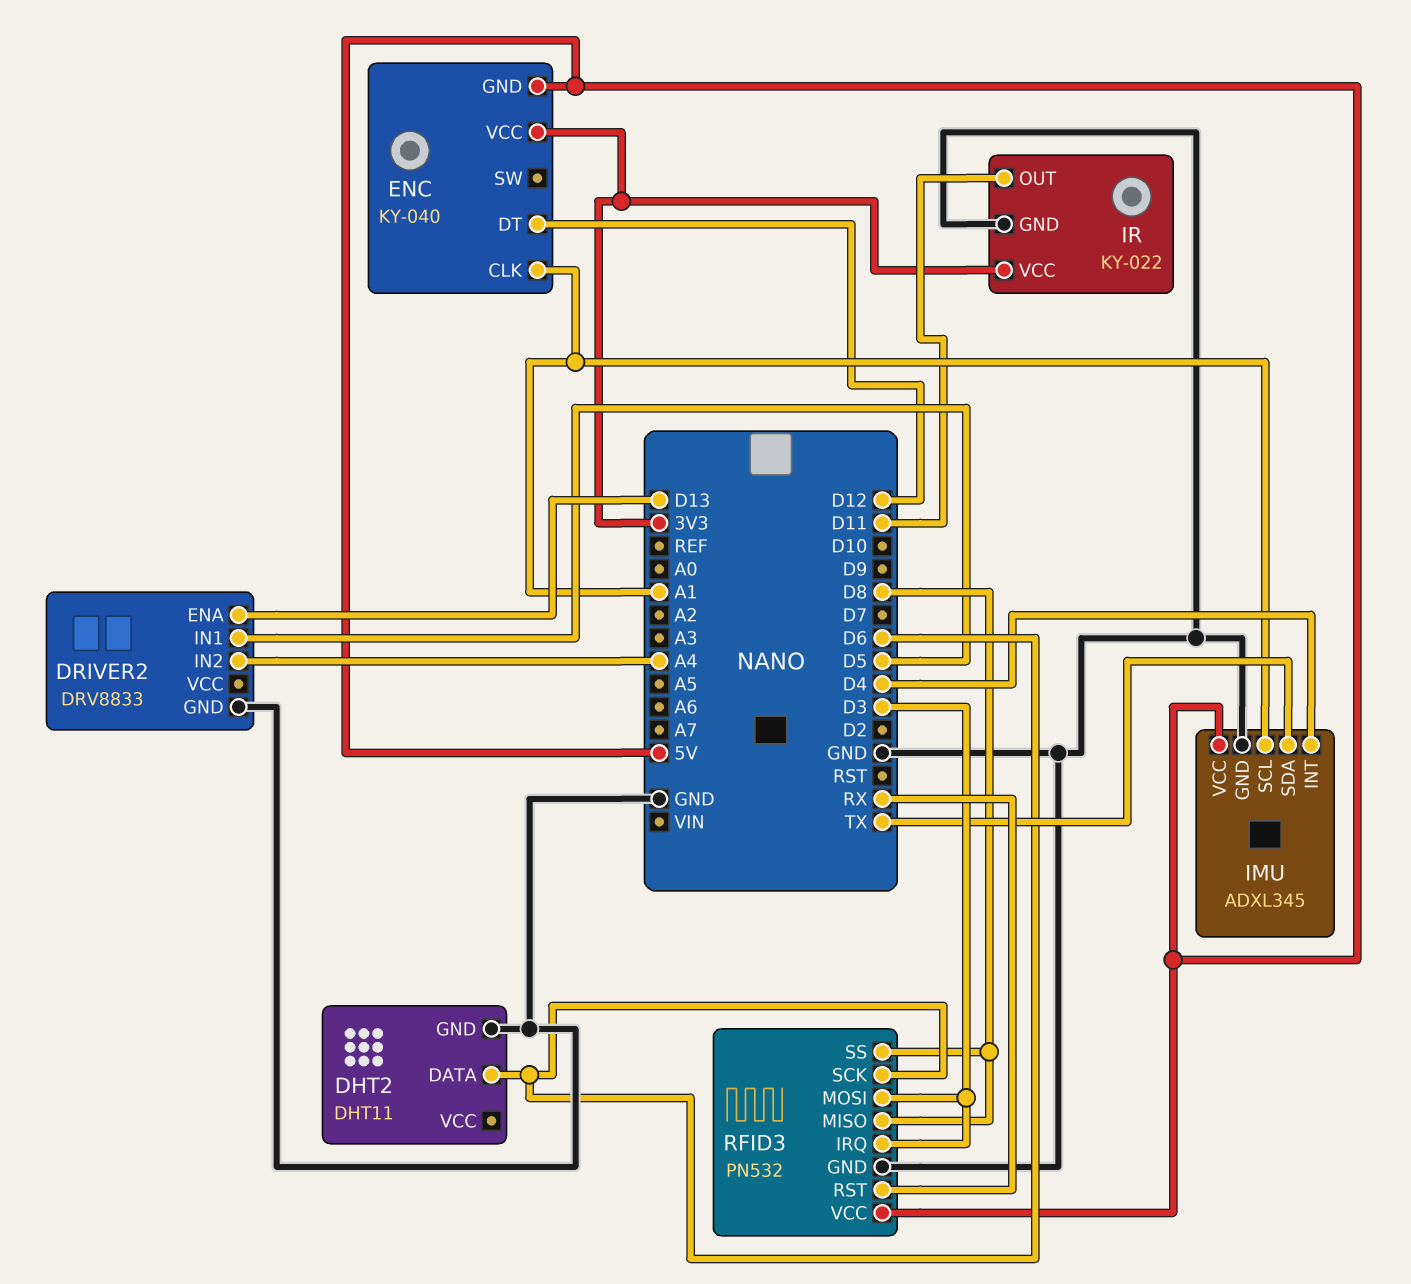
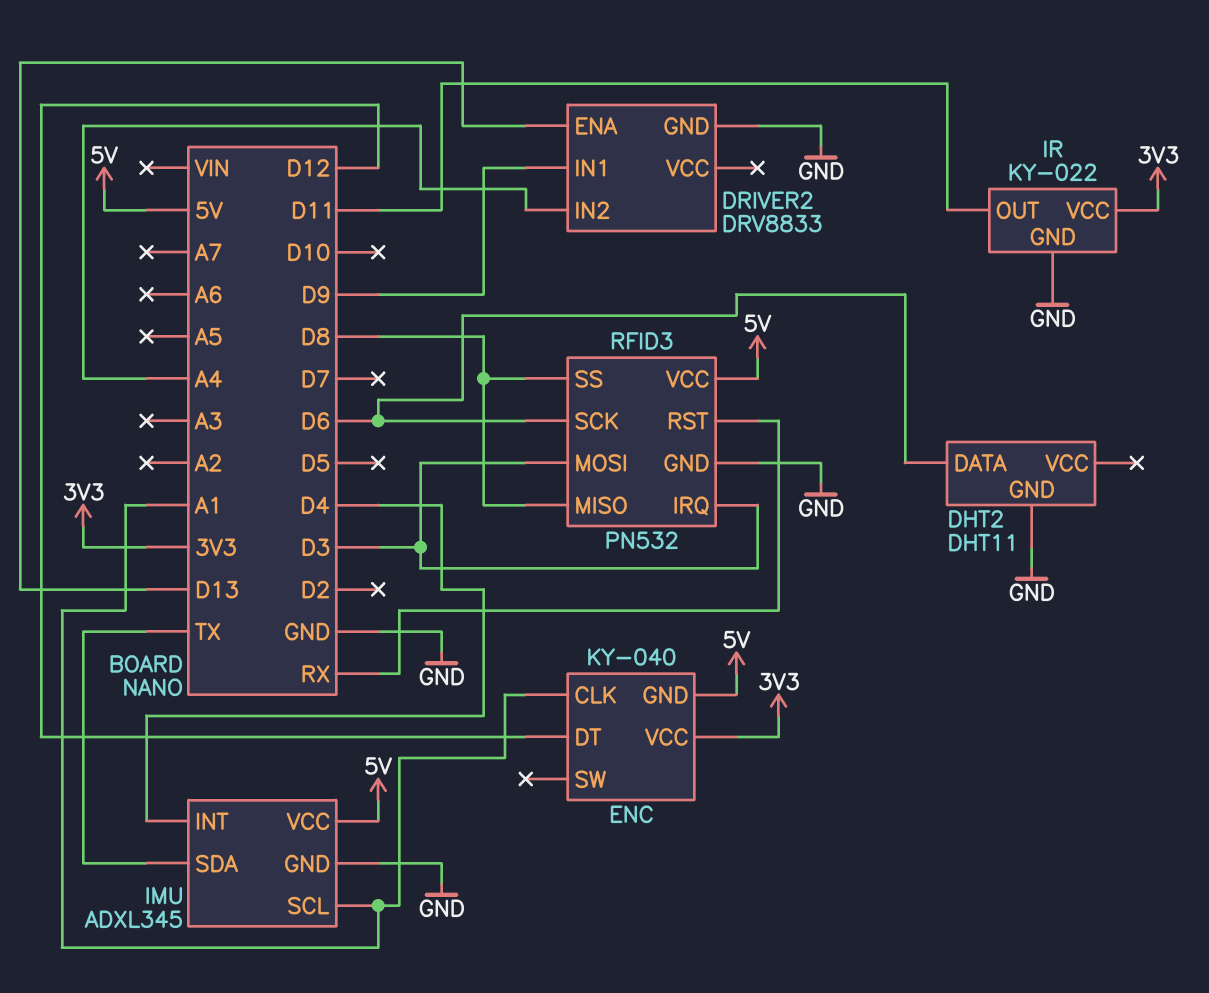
DRIVER2 pin IN1: D5 -> D9

